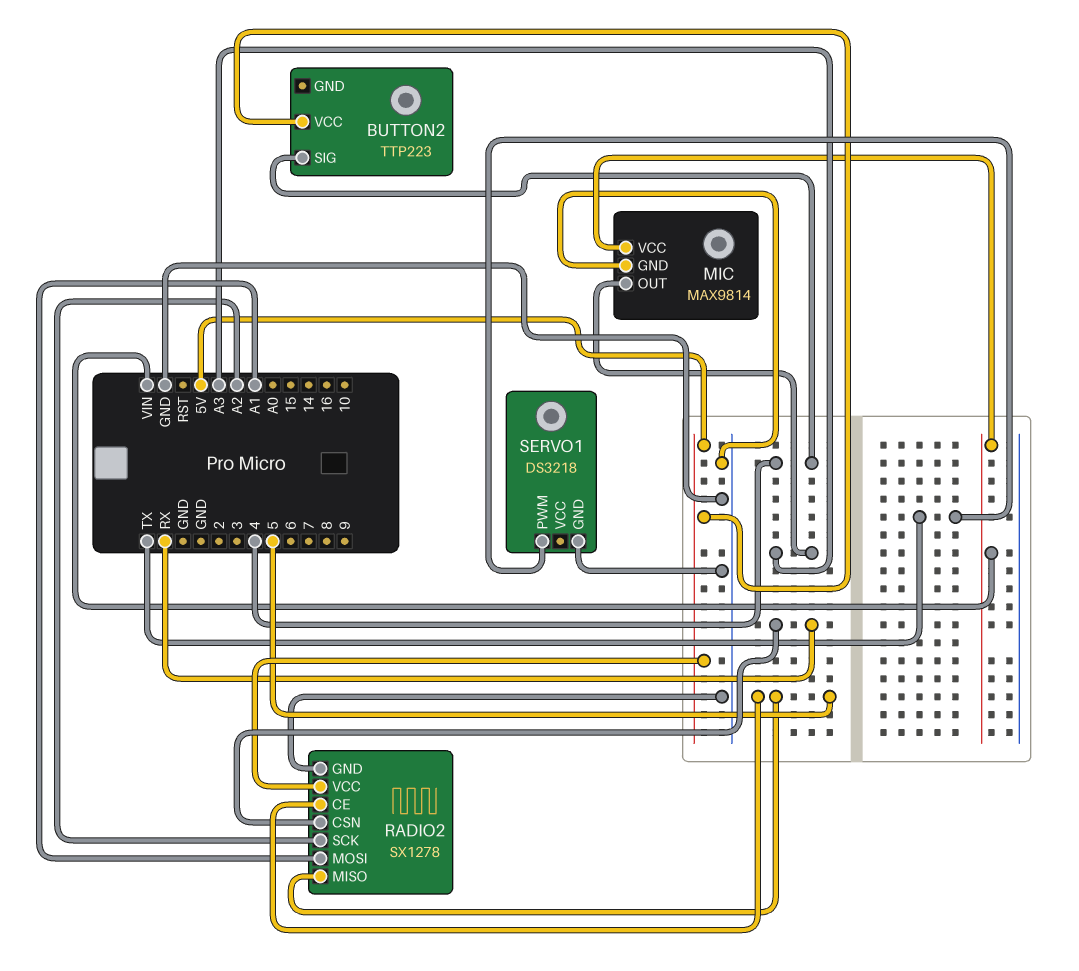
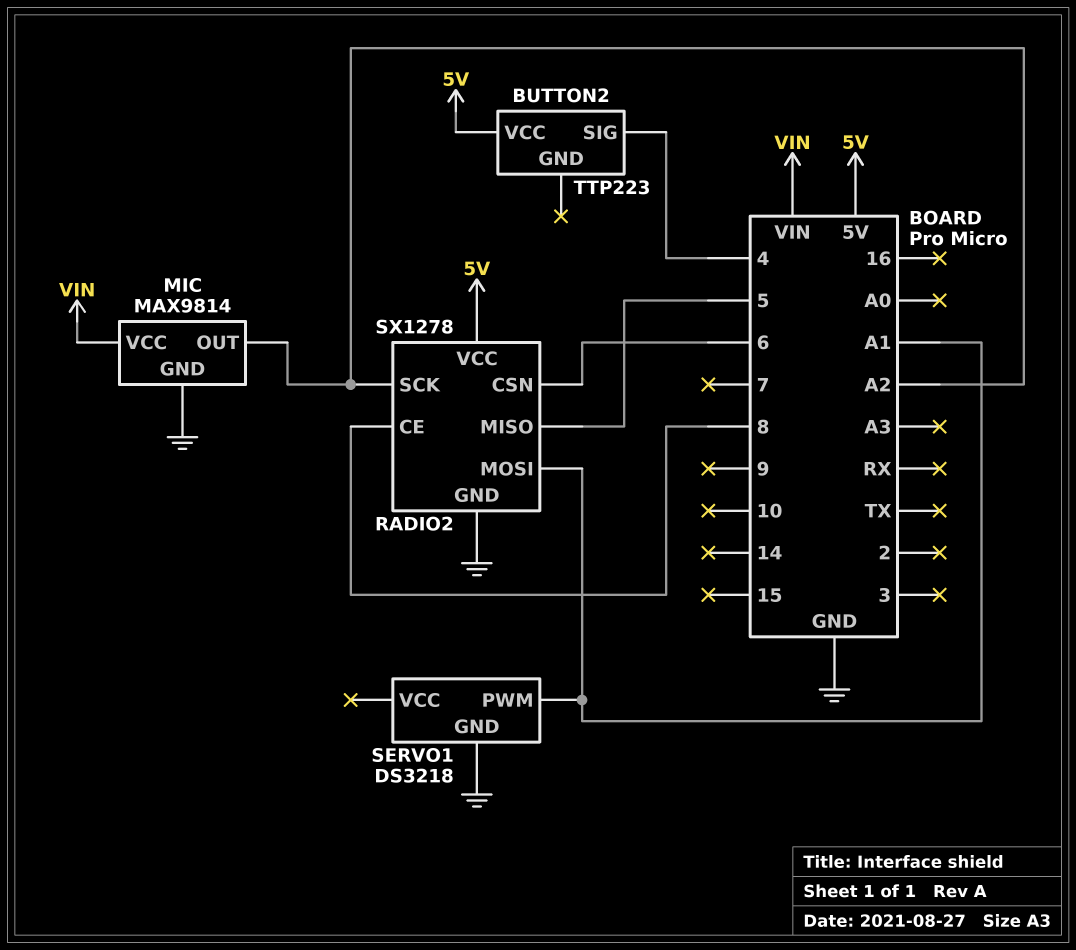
MIC pin OUT: A3 -> A2
RADIO2 pin CE: 5 -> 8
RADIO2 pin CSN: RX -> 6
SERVO1 pin PWM: TX -> A1

